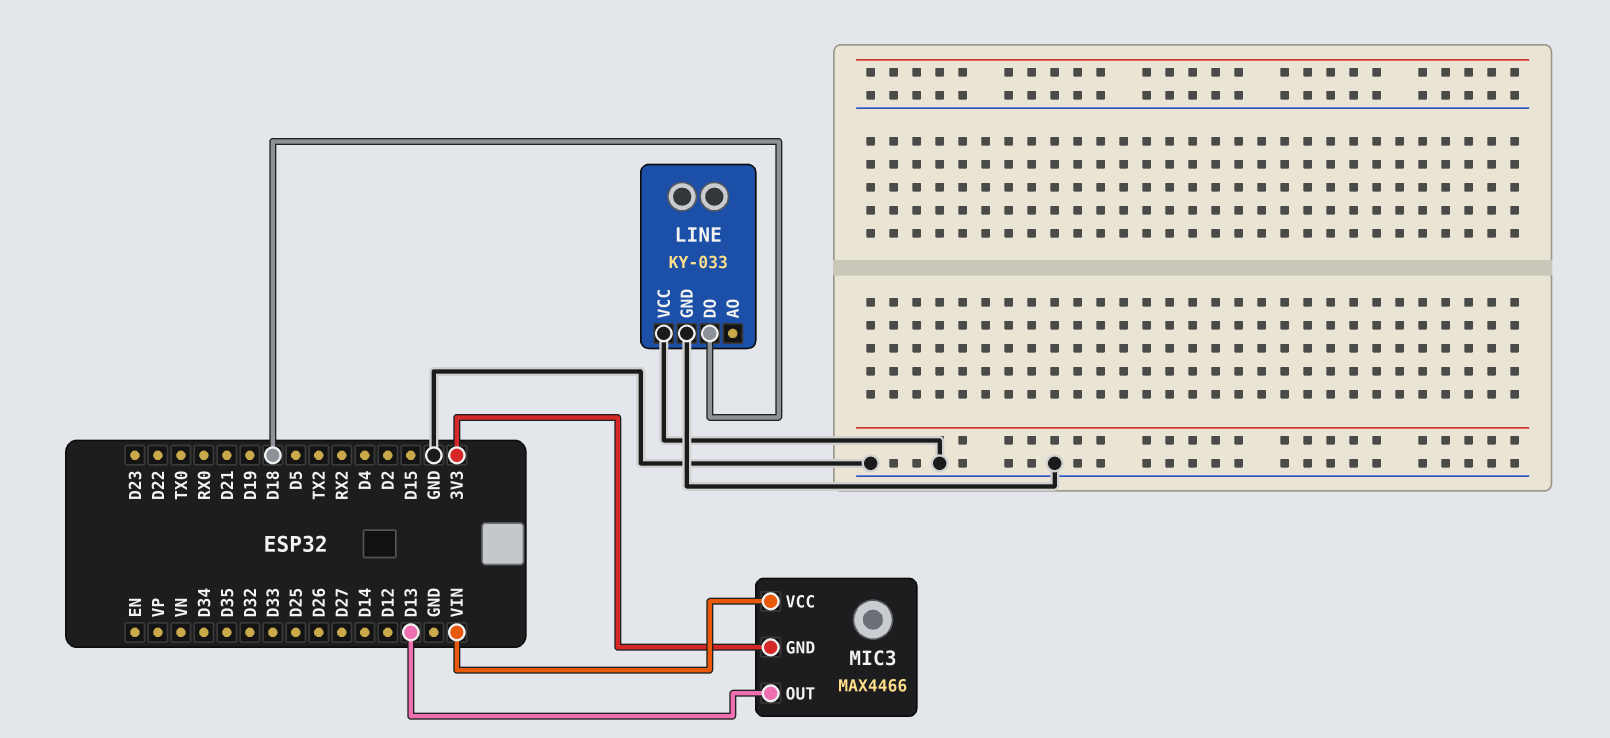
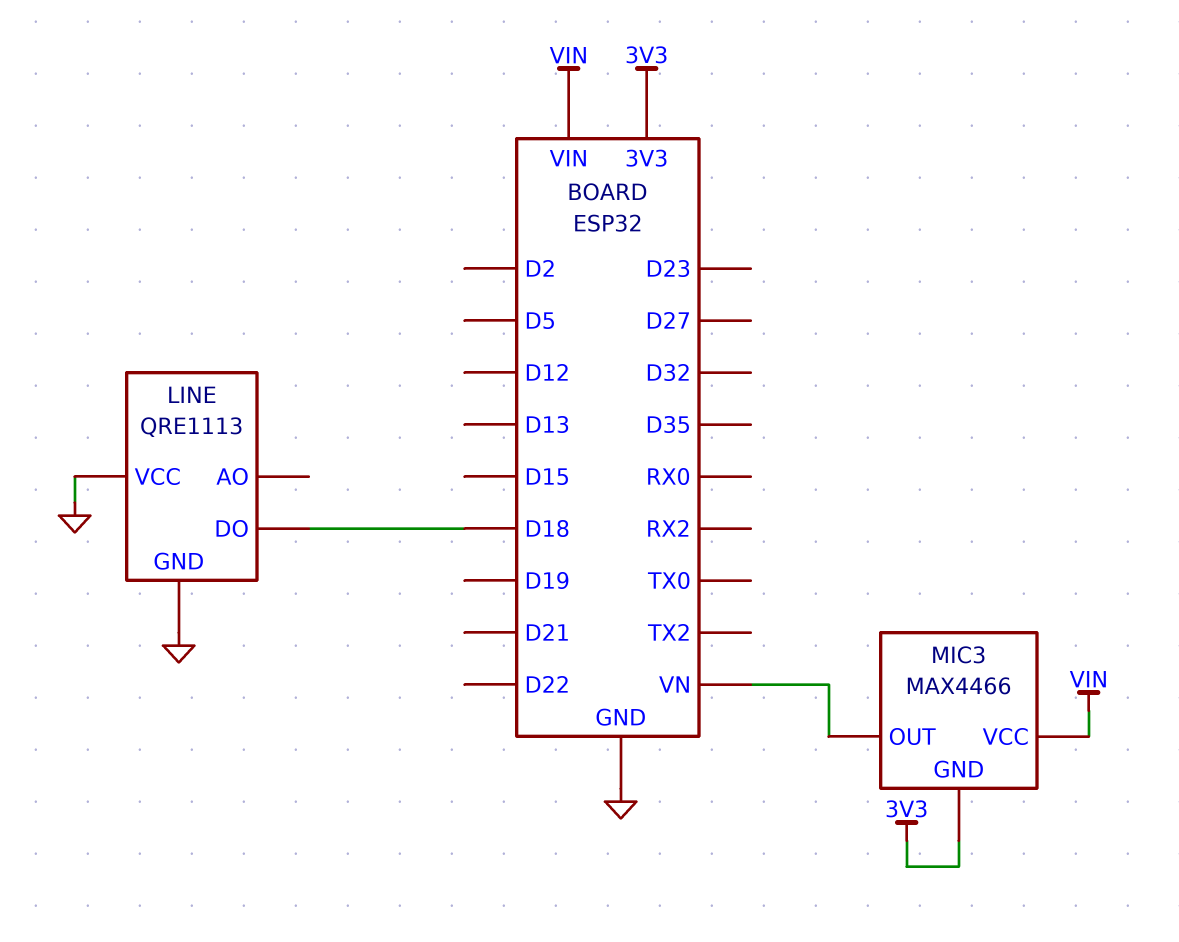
LINE: KY-033 -> QRE1113
MIC3 pin OUT: D13 -> VN

